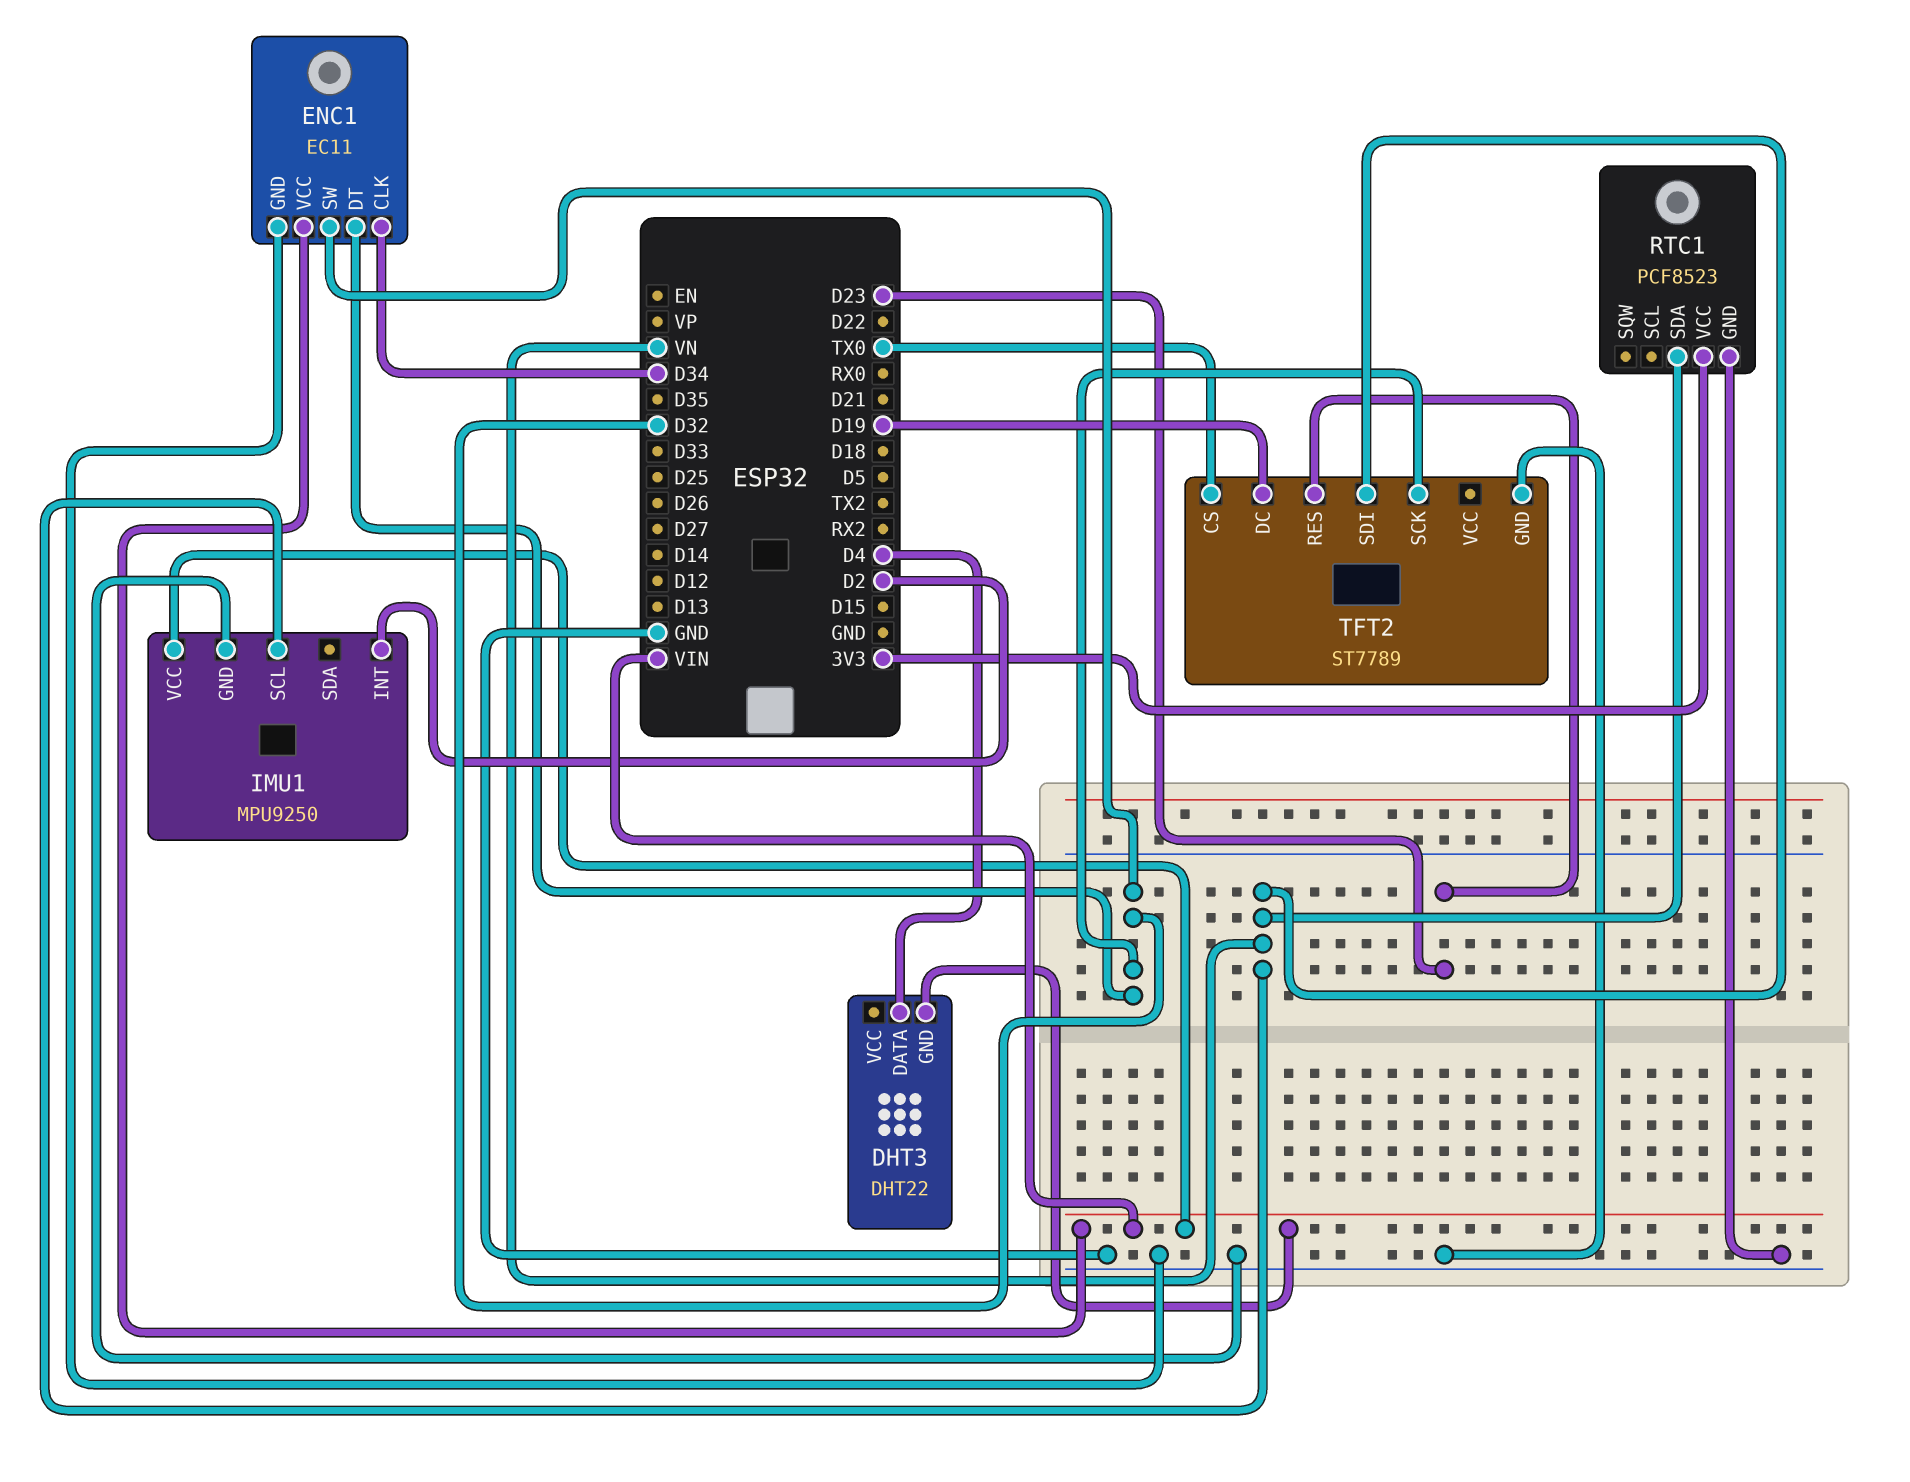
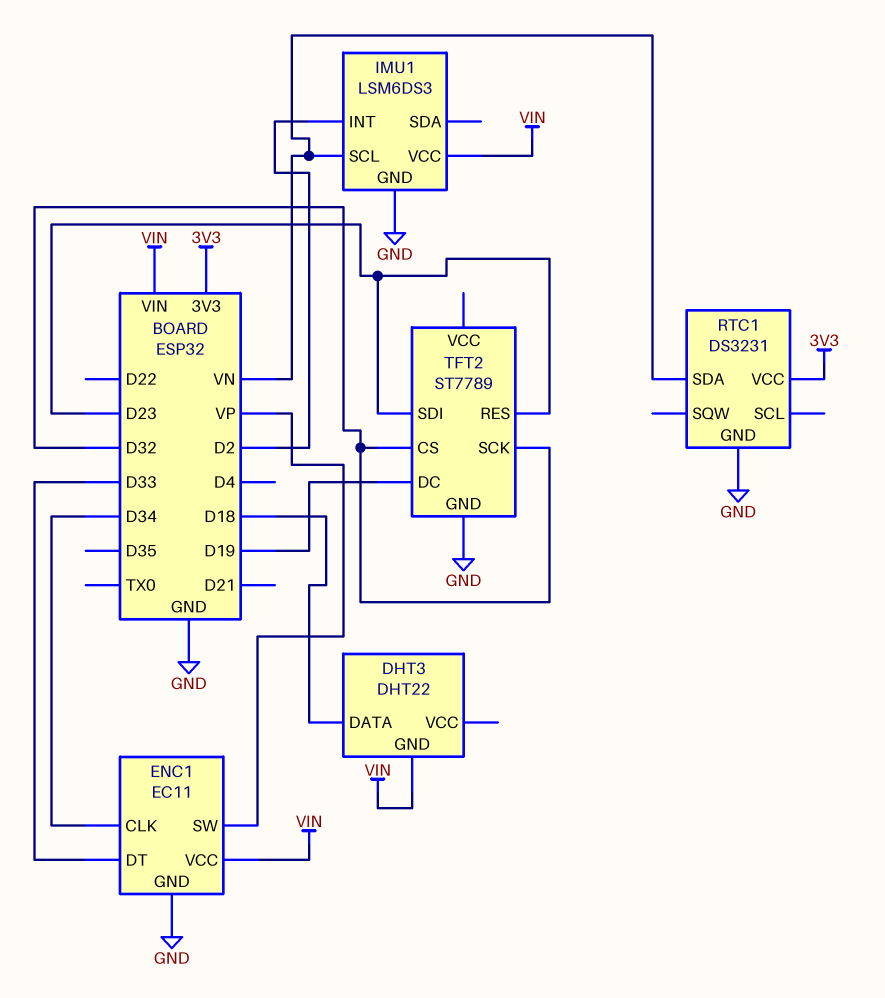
DHT3 pin DATA: D4 -> D18
ENC1 pin DT: D32 -> D33
ENC1 pin SW: D32 -> VP
IMU1: MPU9250 -> LSM6DS3
RTC1: PCF8523 -> DS3231
TFT2 pin CS: TX0 -> D32
TFT2 pin SDI: VN -> D23

